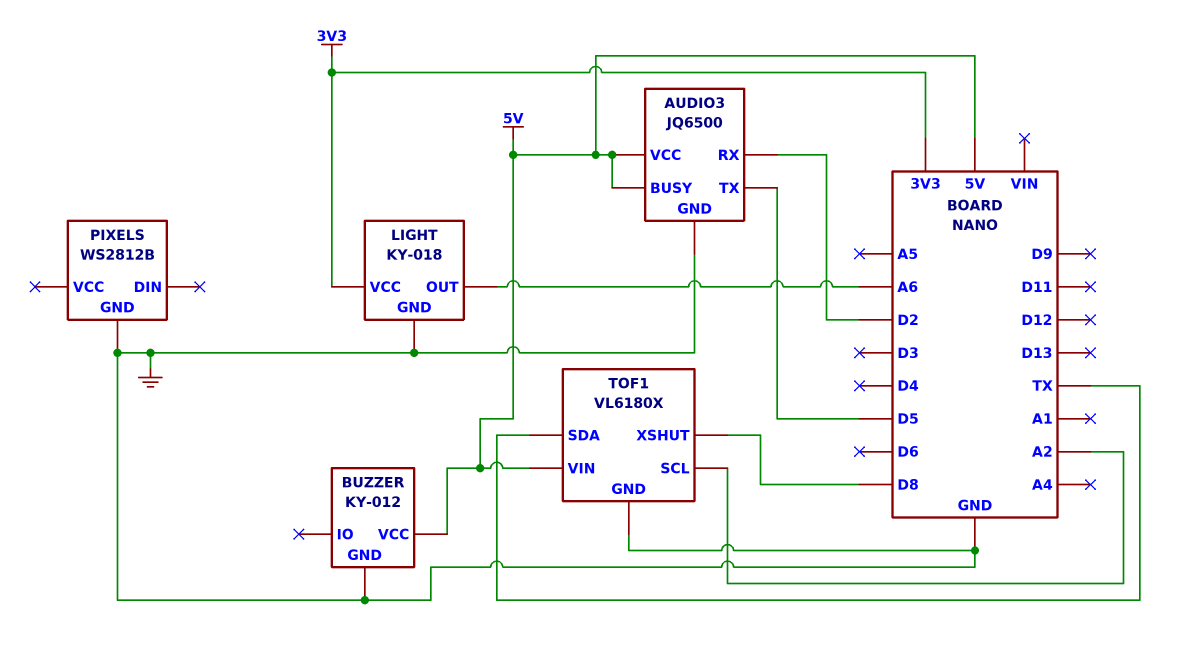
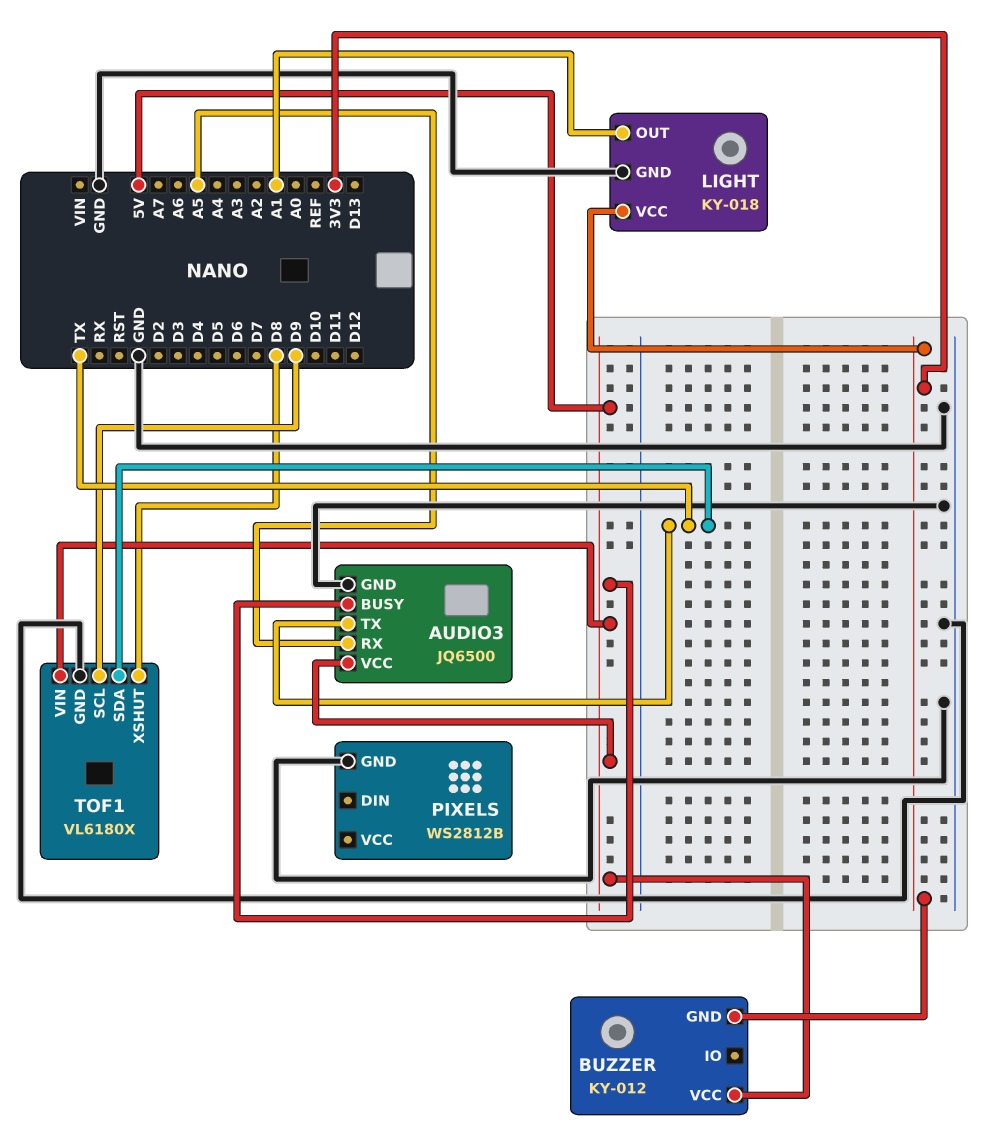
AUDIO3 pin RX: D2 -> A5
AUDIO3 pin TX: D5 -> TX
BUZZER pin GND: GND -> 3V3
LIGHT pin OUT: A6 -> A1
TOF1 pin SCL: A2 -> D9

